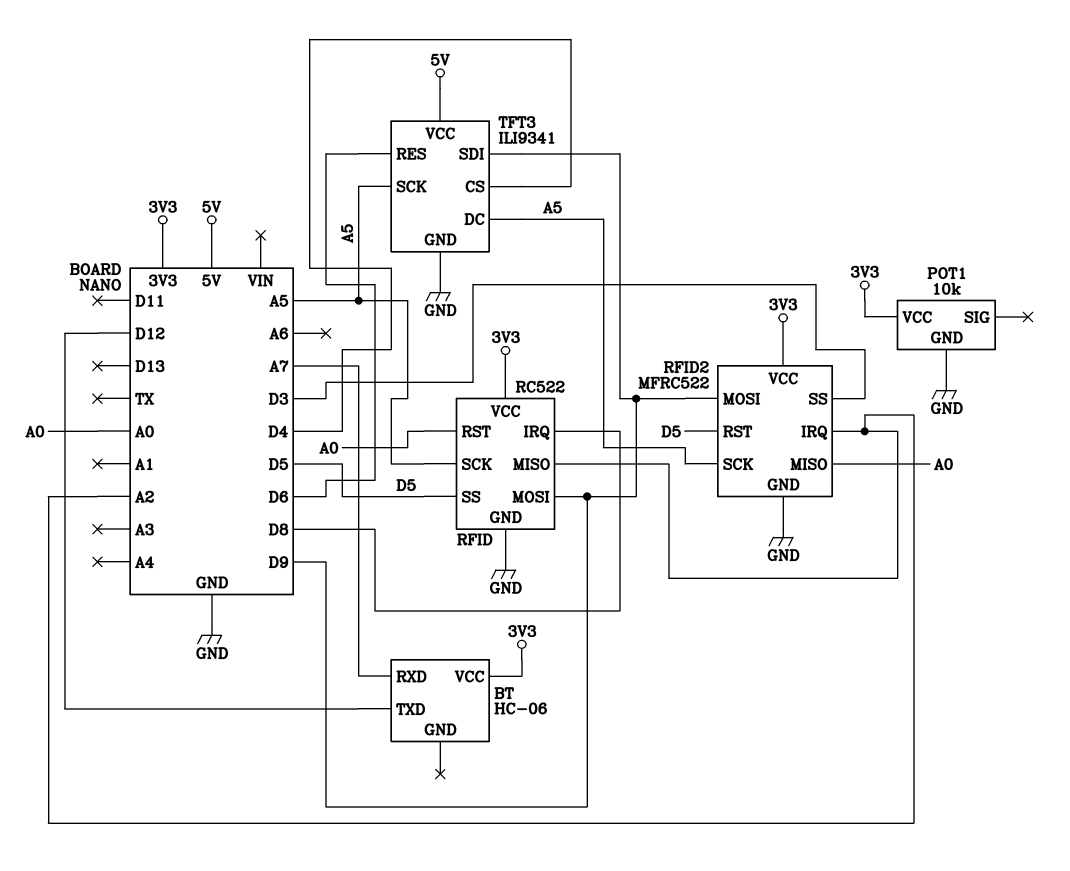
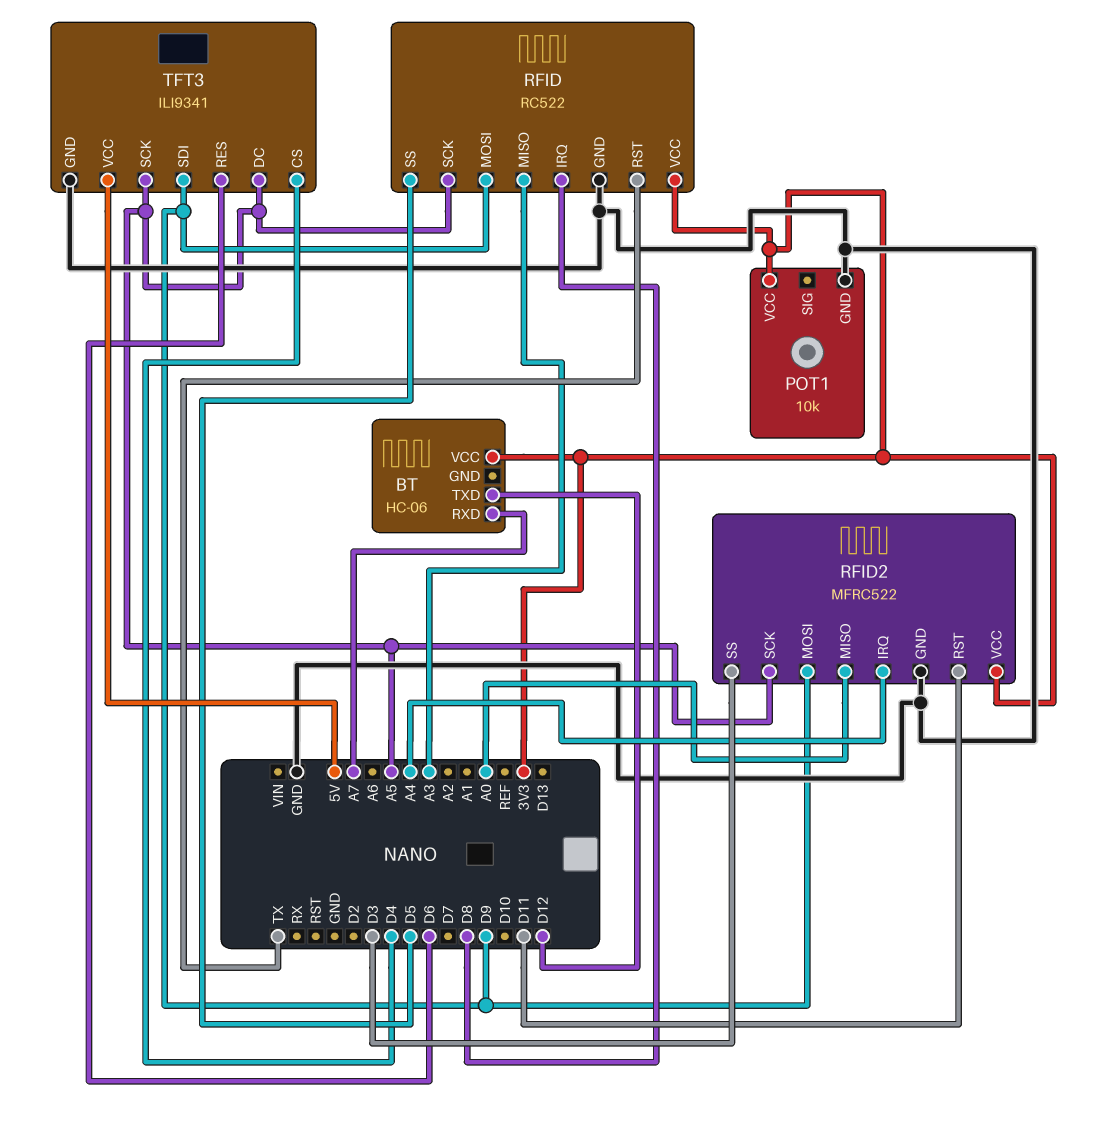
RFID pin MISO: A2 -> A3
RFID pin RST: A0 -> TX
RFID2 pin IRQ: A2 -> A4
RFID2 pin RST: D5 -> D11

